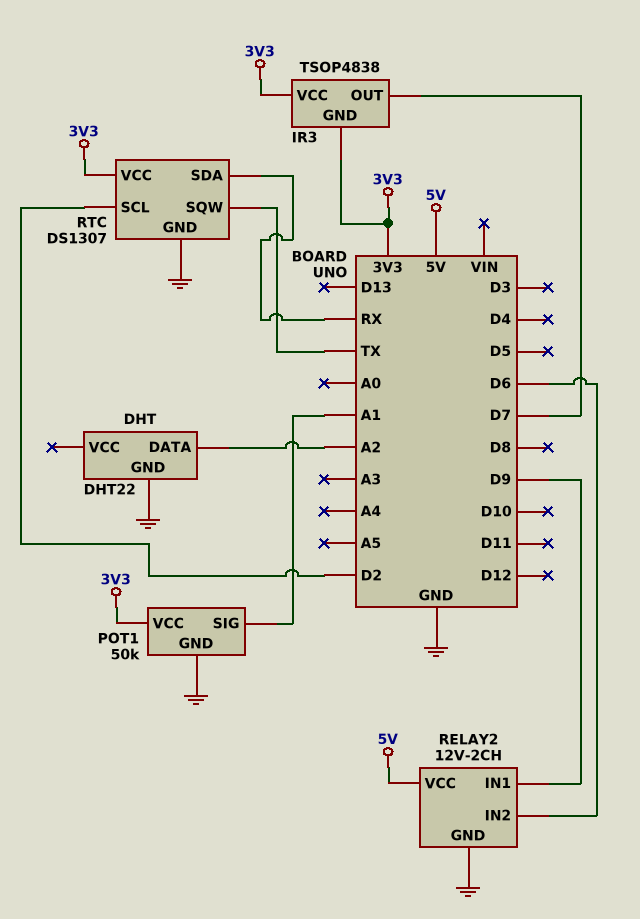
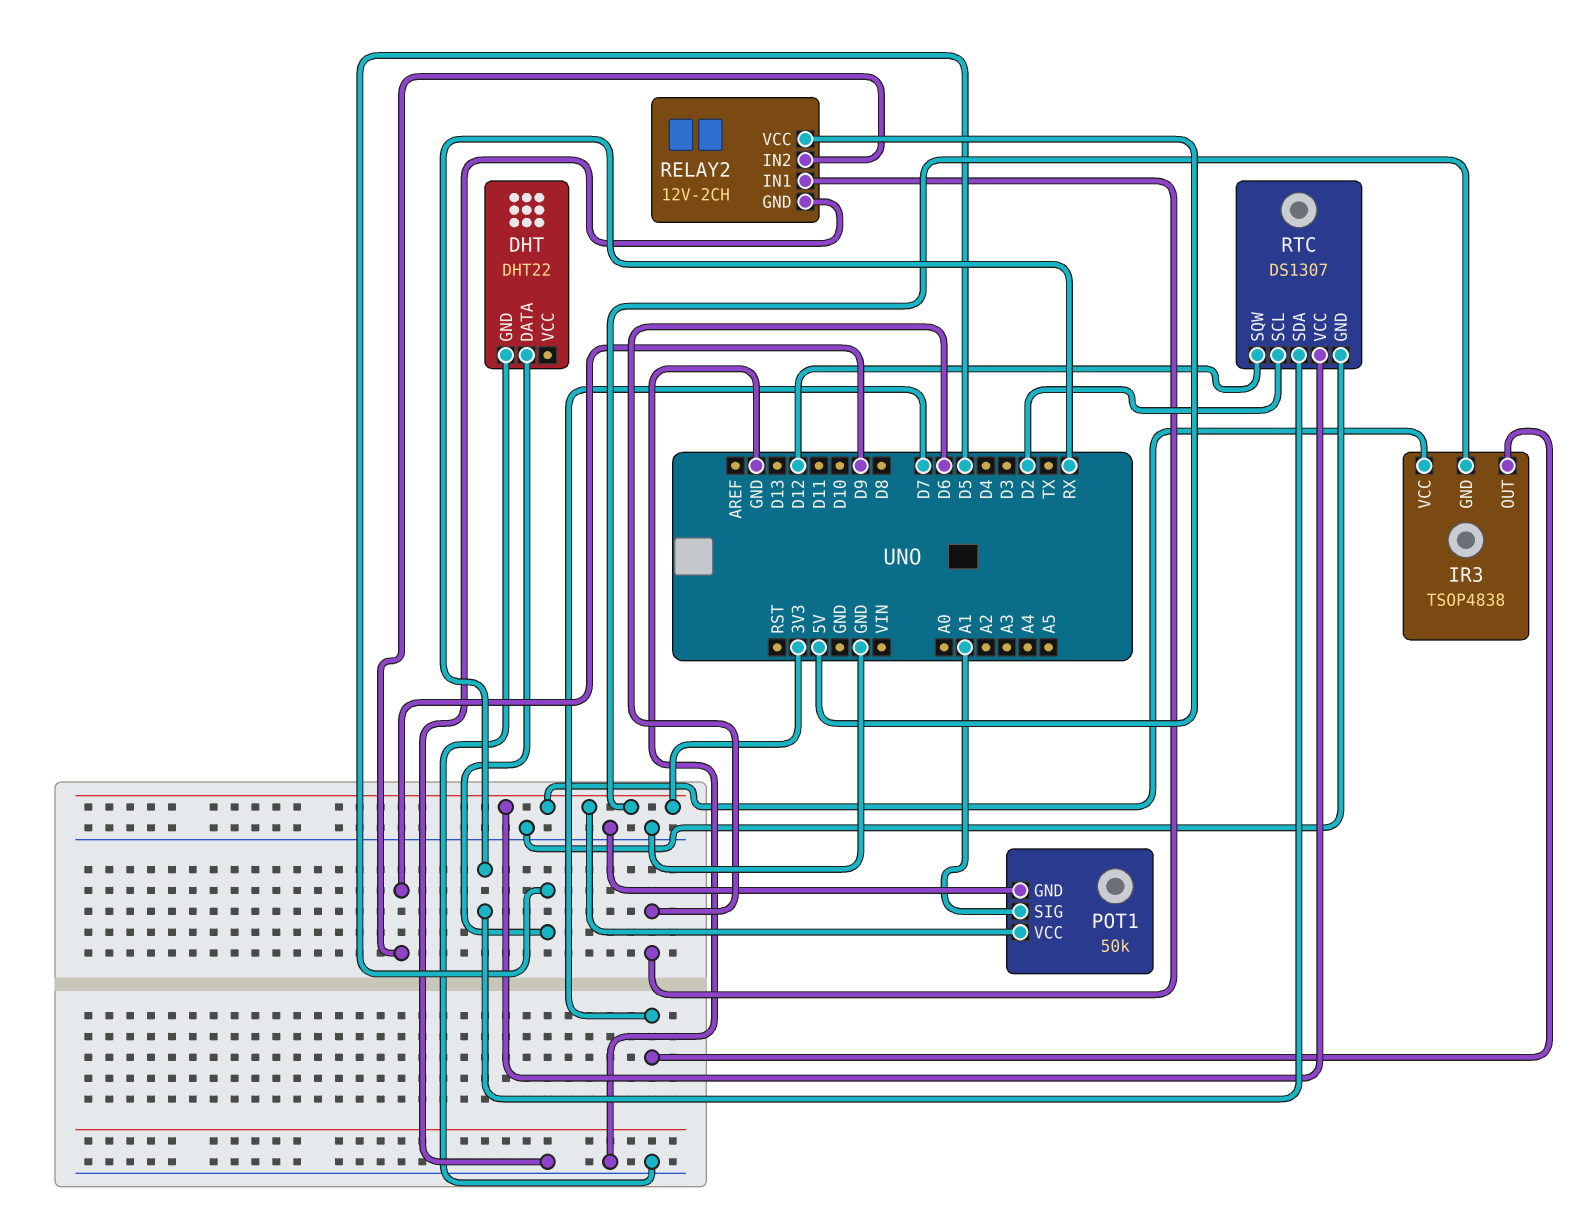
DHT pin DATA: A2 -> D5
RELAY2 pin IN1: D9 -> D6
RELAY2 pin IN2: D6 -> D9
RTC pin SQW: TX -> D12

